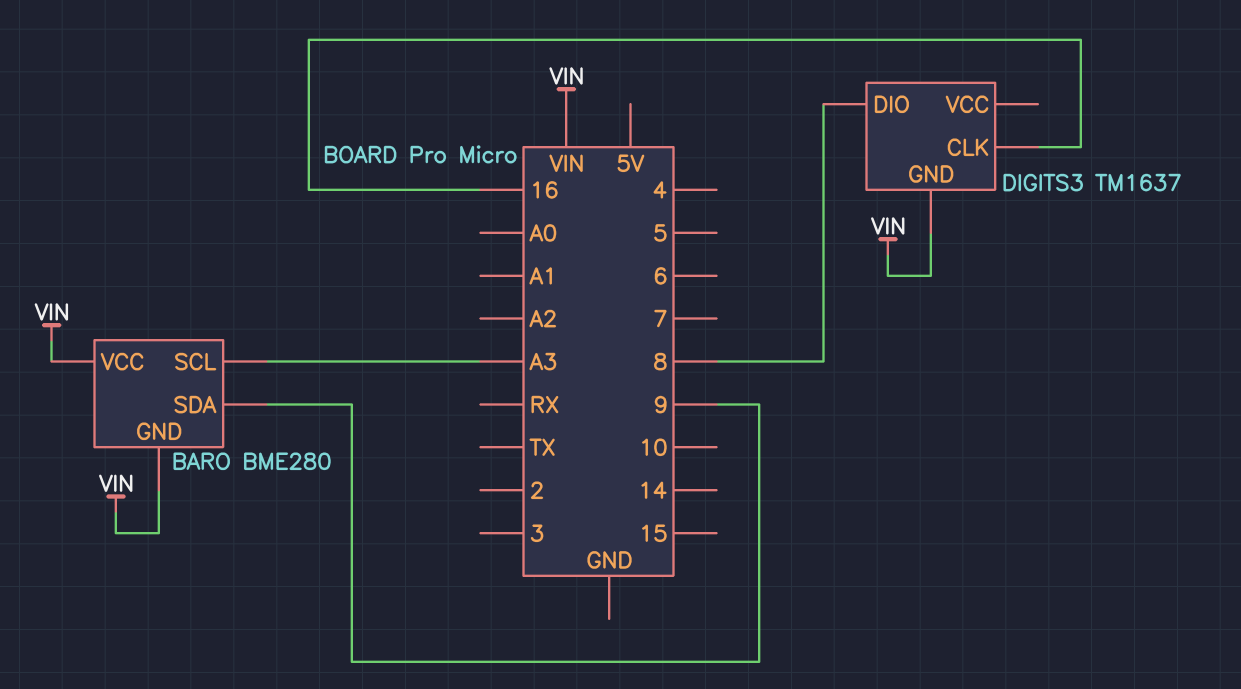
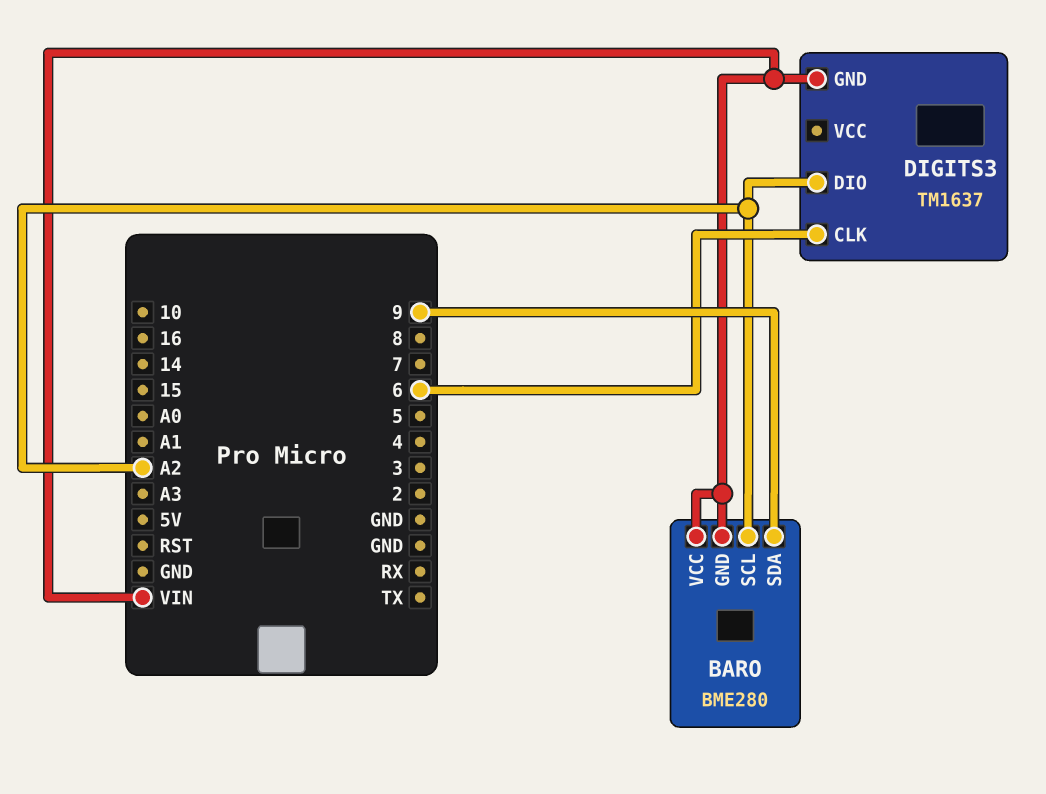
BARO pin SCL: A3 -> A2
DIGITS3 pin CLK: 16 -> 6
DIGITS3 pin DIO: 8 -> A2

